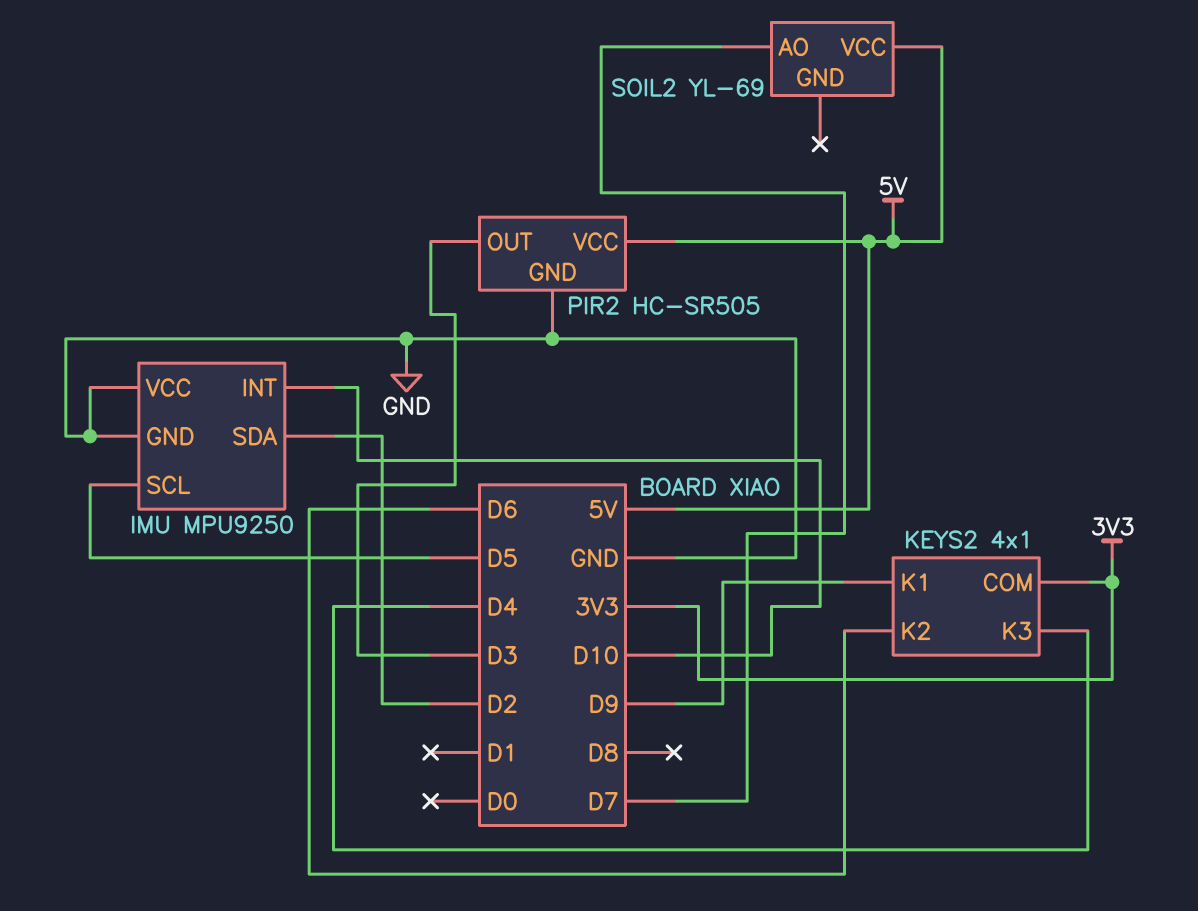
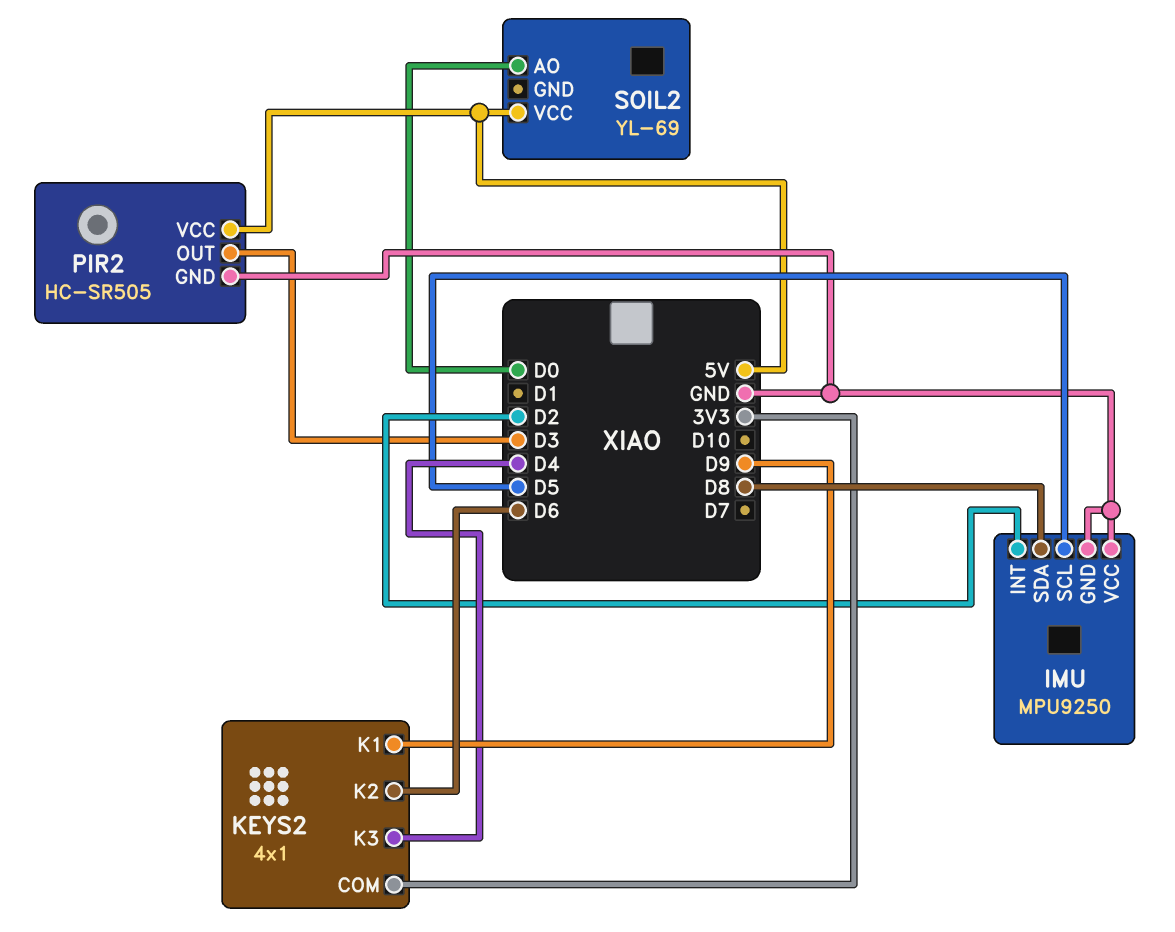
IMU pin INT: D10 -> D2
IMU pin SDA: D2 -> D8
SOIL2 pin AO: D7 -> D0

